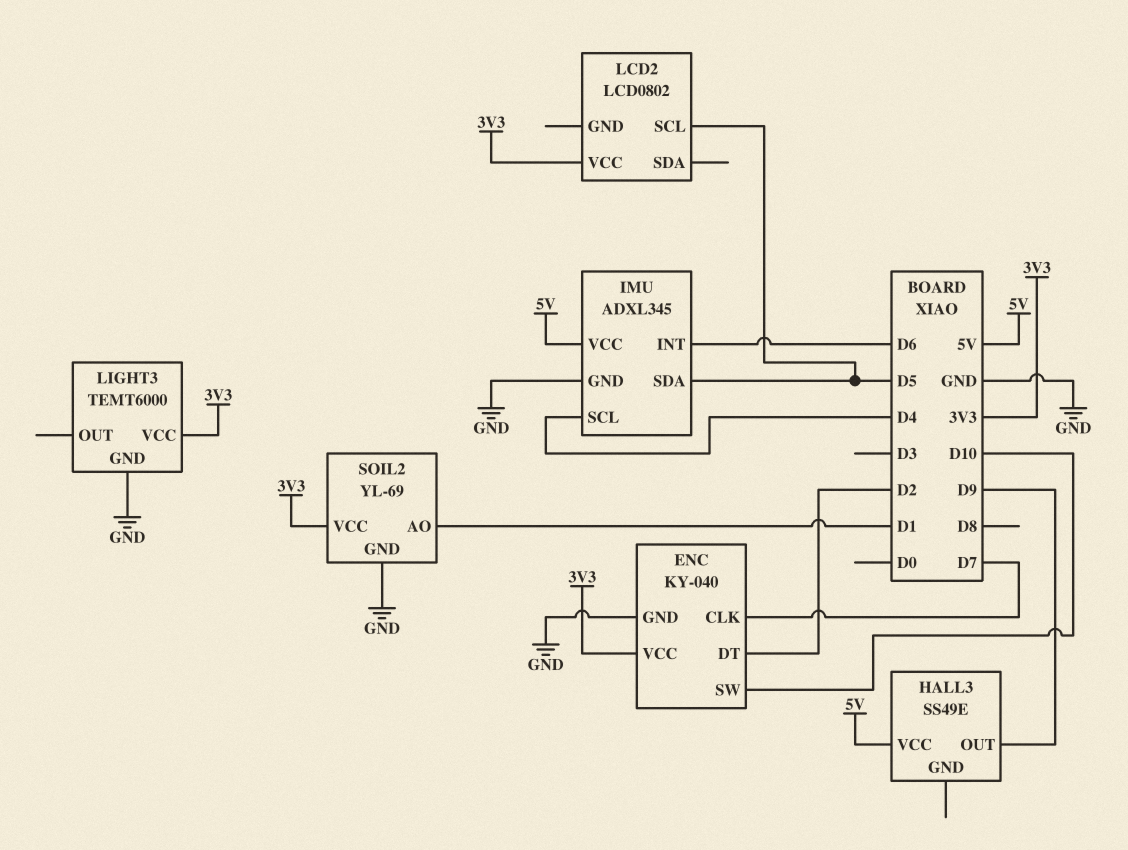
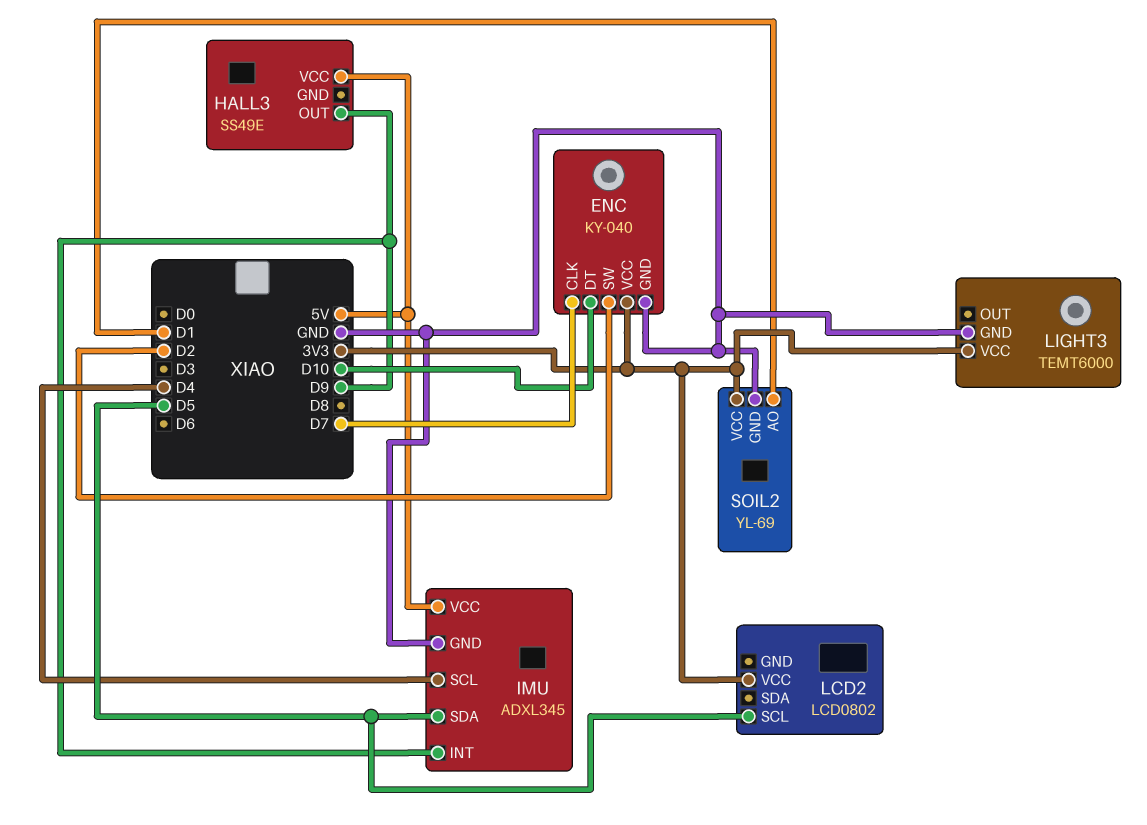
ENC pin DT: D2 -> D10
ENC pin SW: D10 -> D2
IMU pin INT: D6 -> D9

